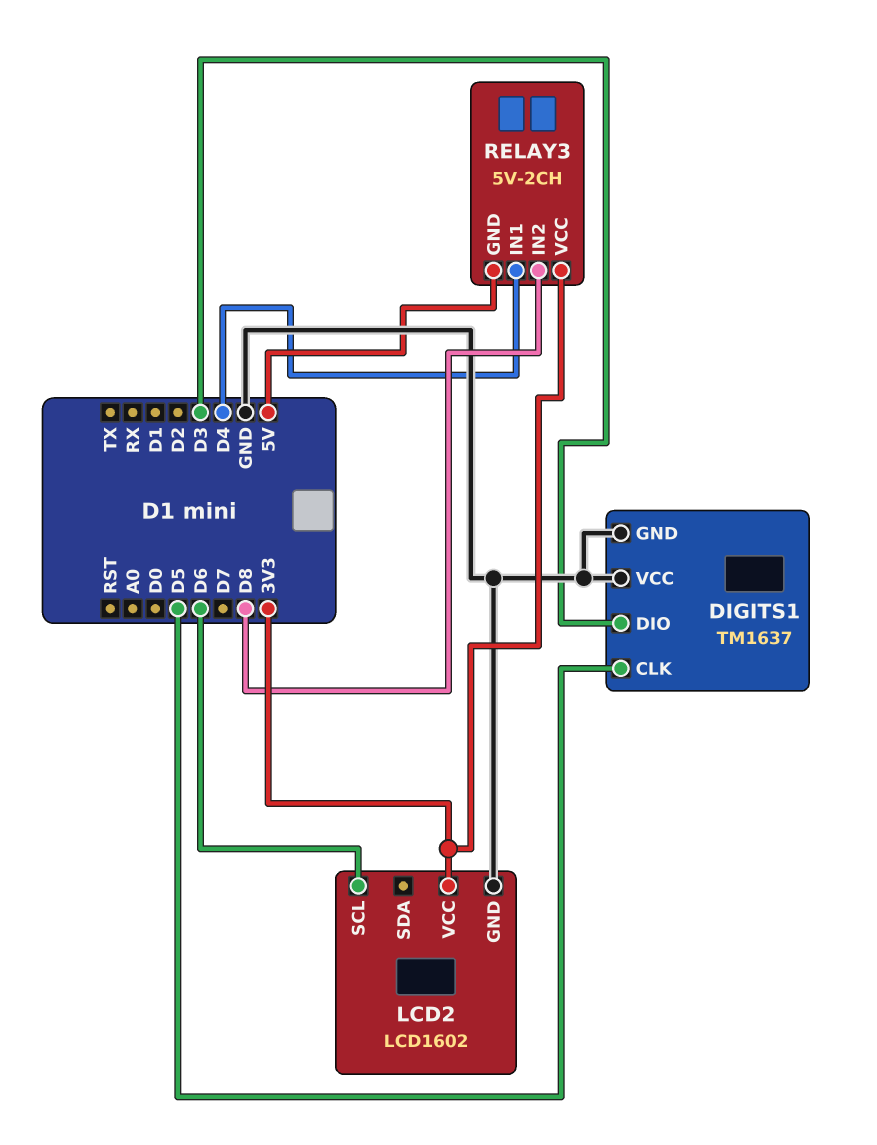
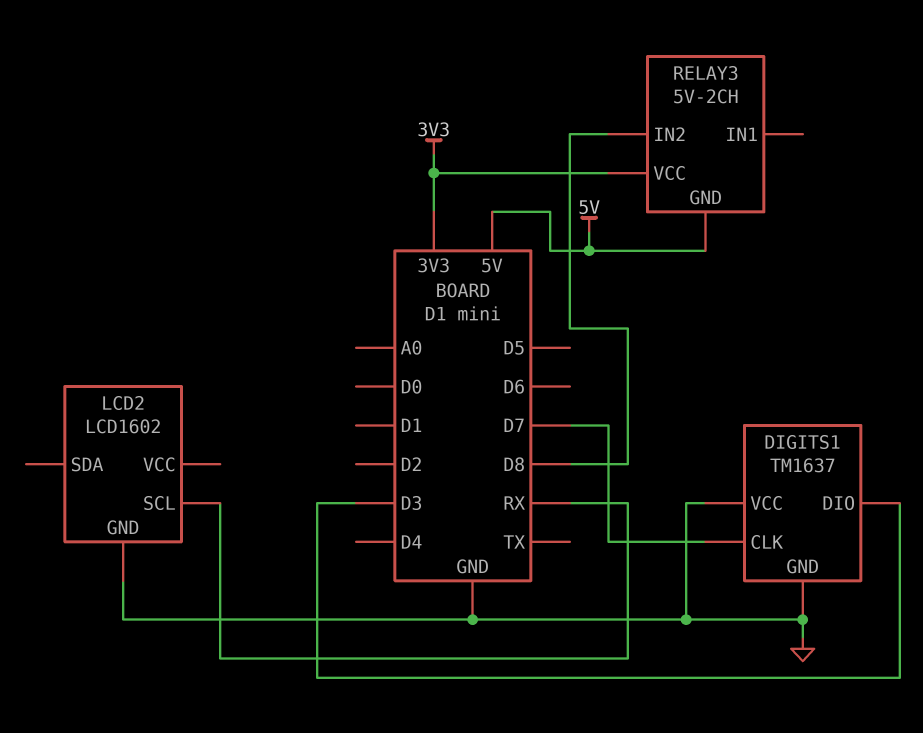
DIGITS1 pin CLK: D5 -> D7
LCD2 pin SCL: D6 -> RX
LCD2 pin VCC: 3V3 -> none
RELAY3 pin IN1: D4 -> none

